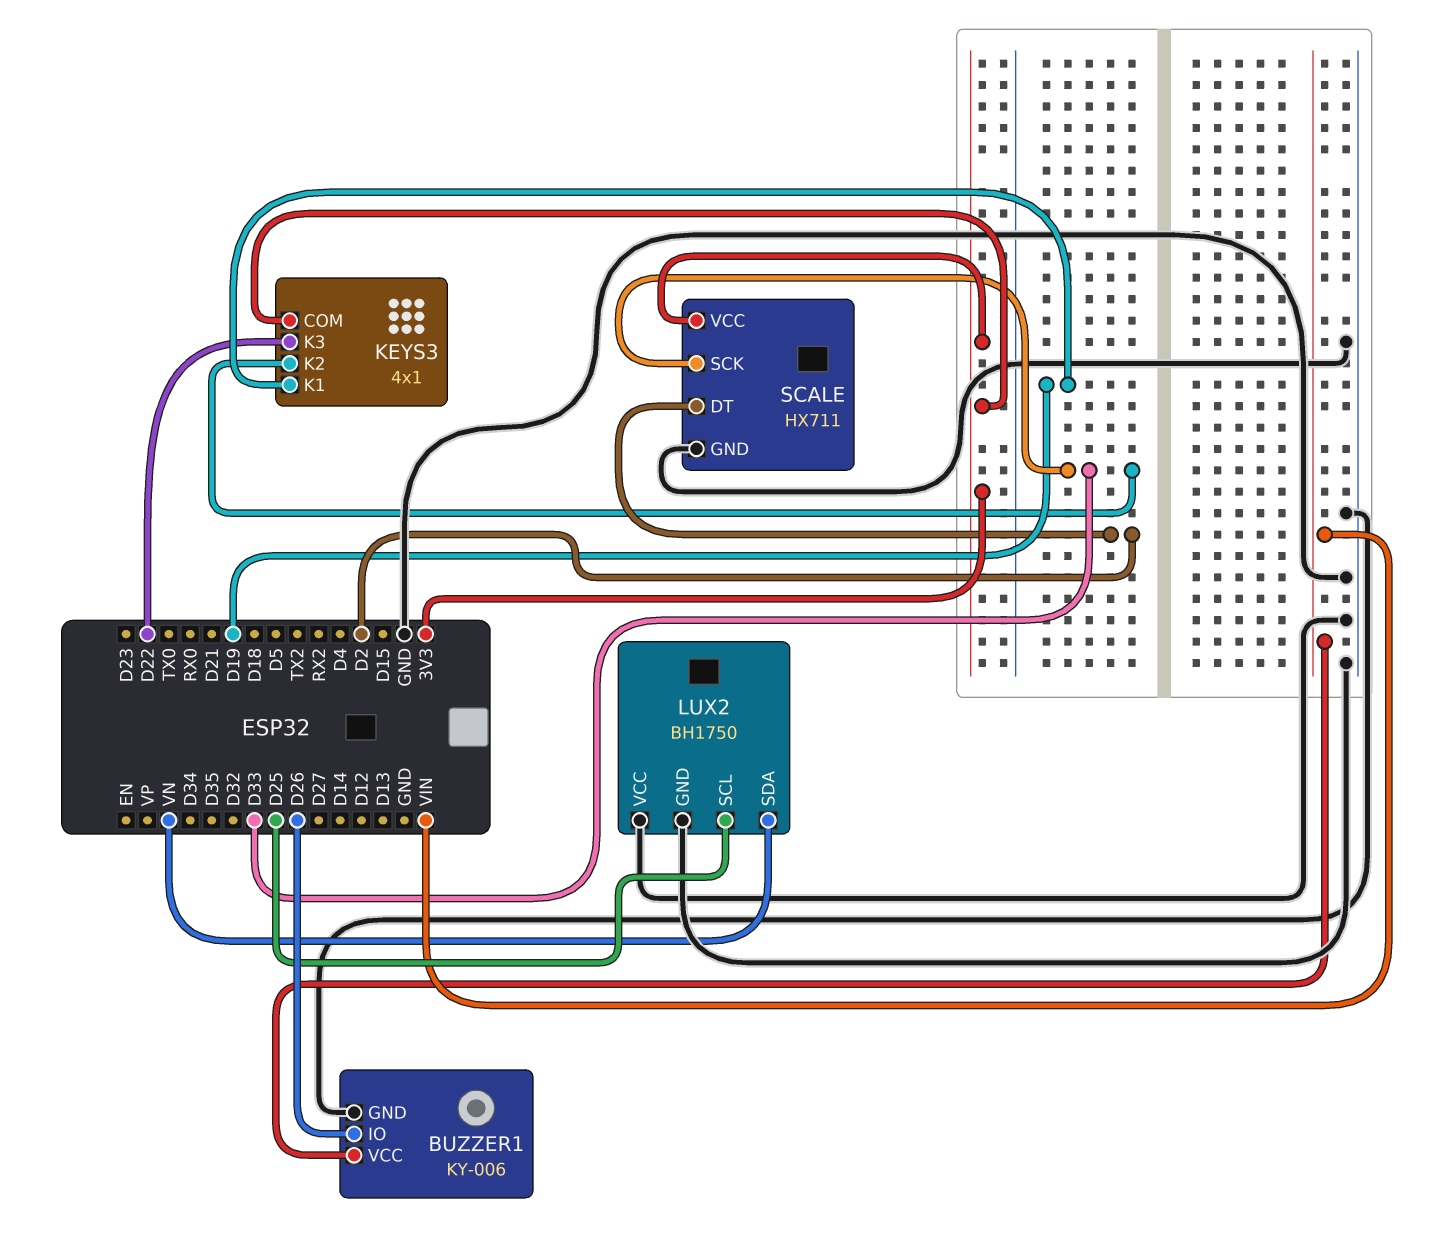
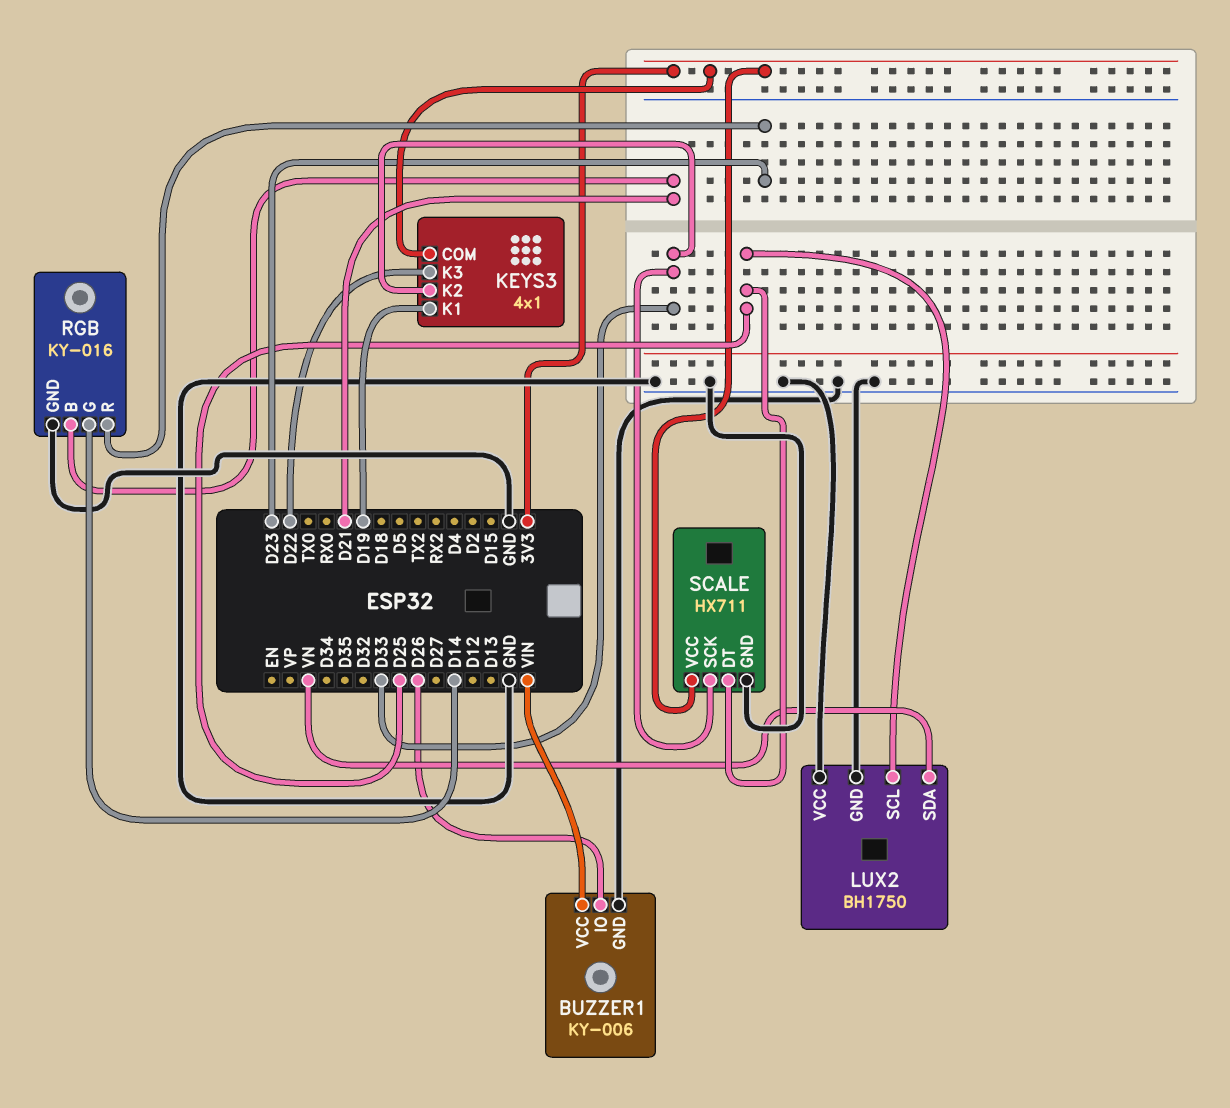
RGB: none -> KY-016
RGB pin B: none -> D21
RGB pin G: none -> D14
RGB pin GND: none -> GND
RGB pin R: none -> D23
SCALE pin DT: D2 -> D25

